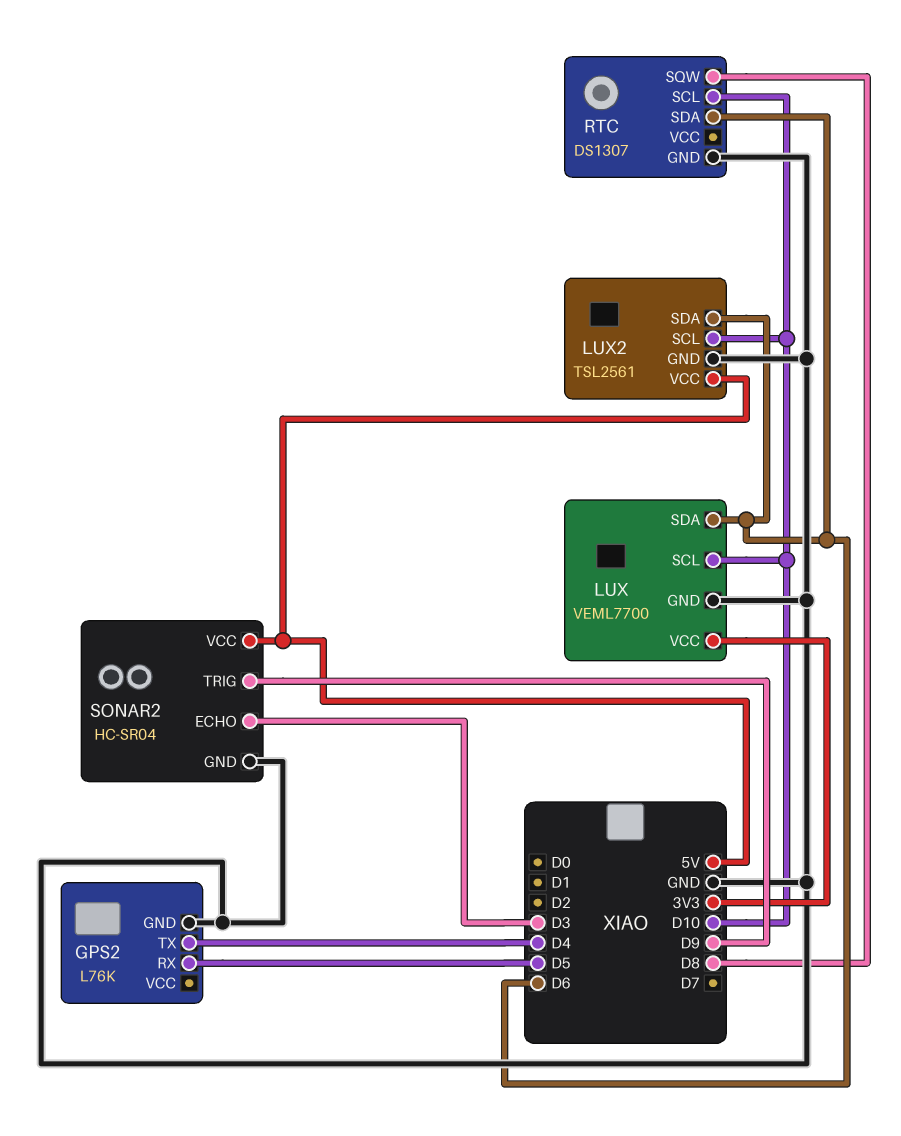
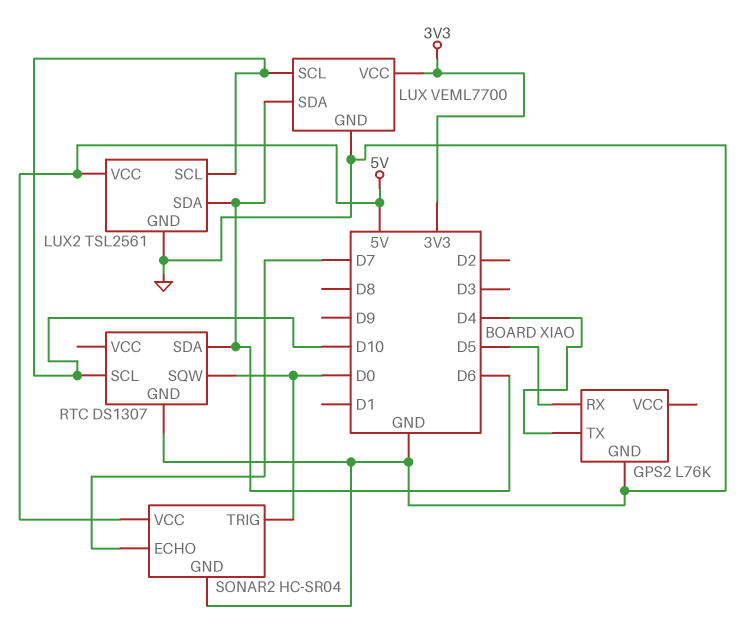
RTC pin SQW: D8 -> D0
SONAR2 pin ECHO: D3 -> D7
SONAR2 pin TRIG: D9 -> D0

